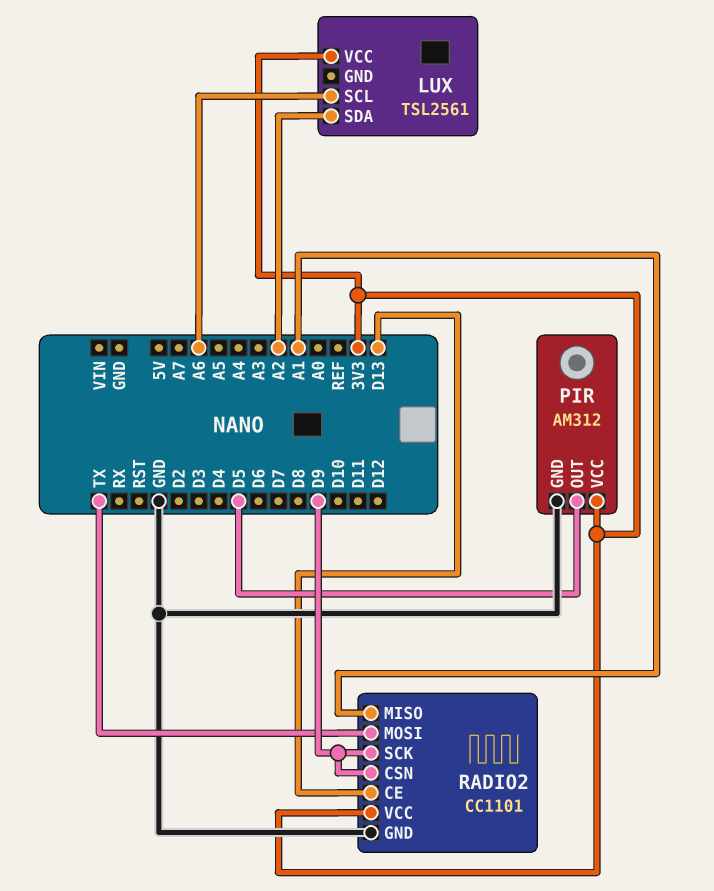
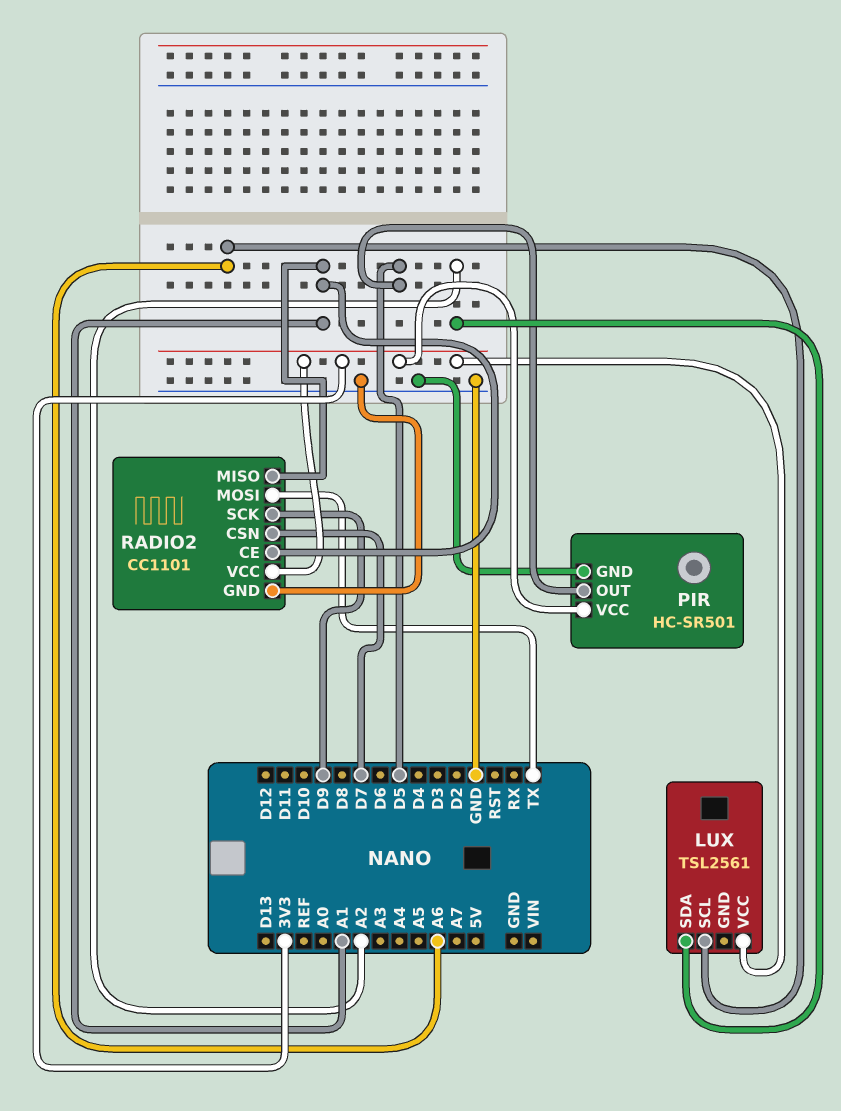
PIR: AM312 -> HC-SR501
RADIO2 pin CE: D13 -> A1
RADIO2 pin CSN: D9 -> D7

